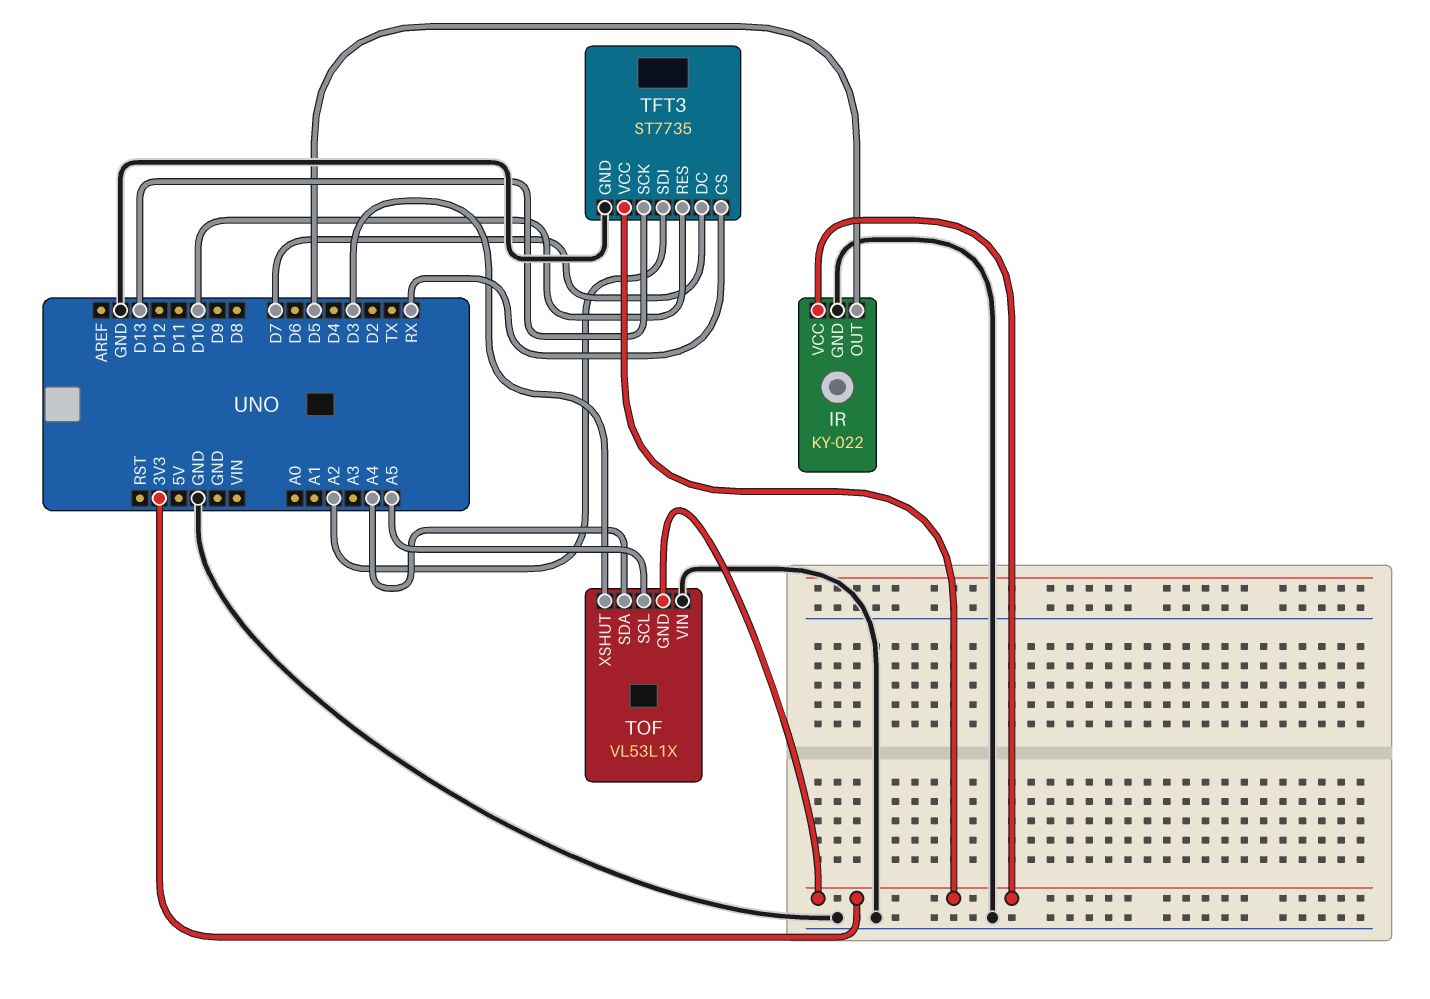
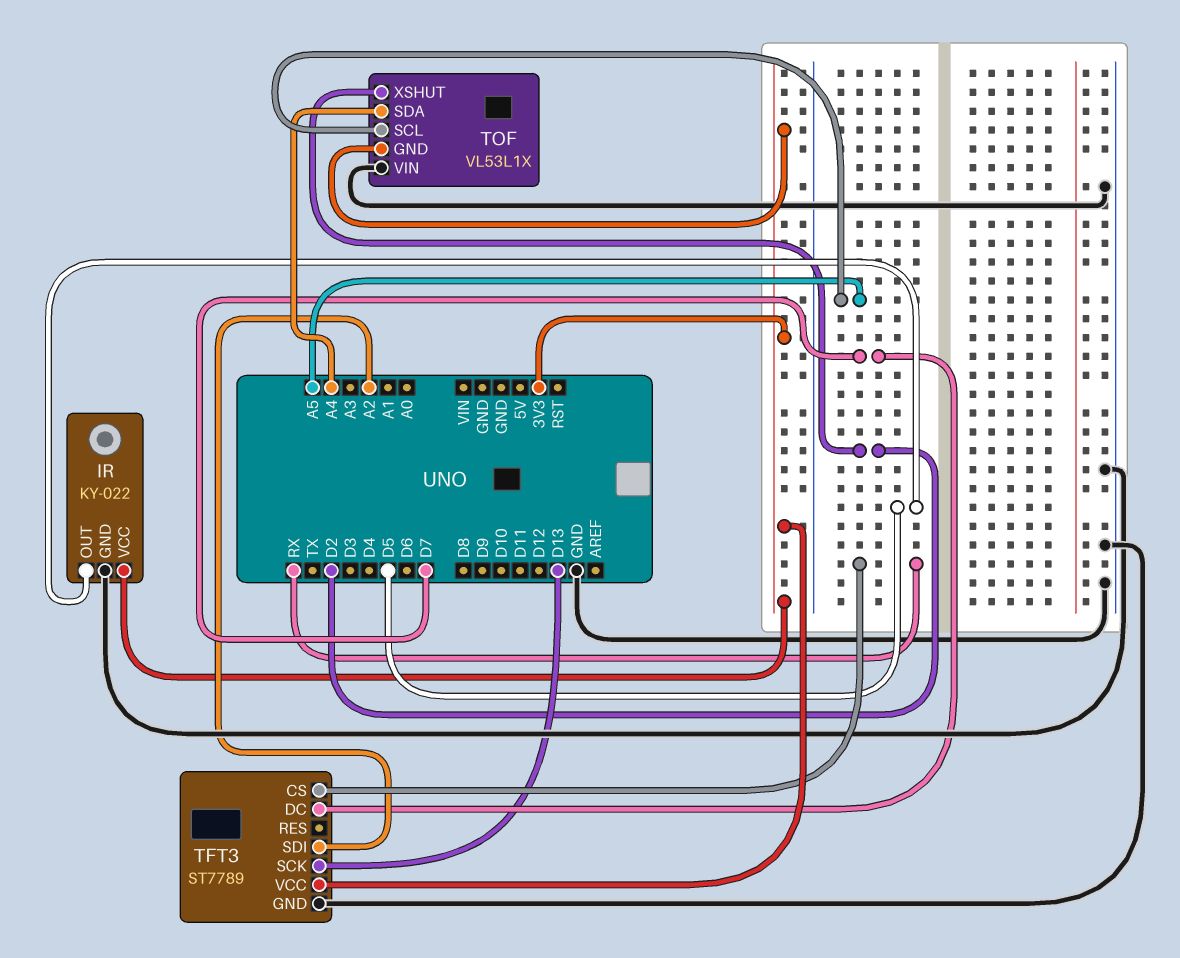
TFT3: ST7735 -> ST7789
TFT3 pin RES: D10 -> none
TOF pin XSHUT: D3 -> D2

